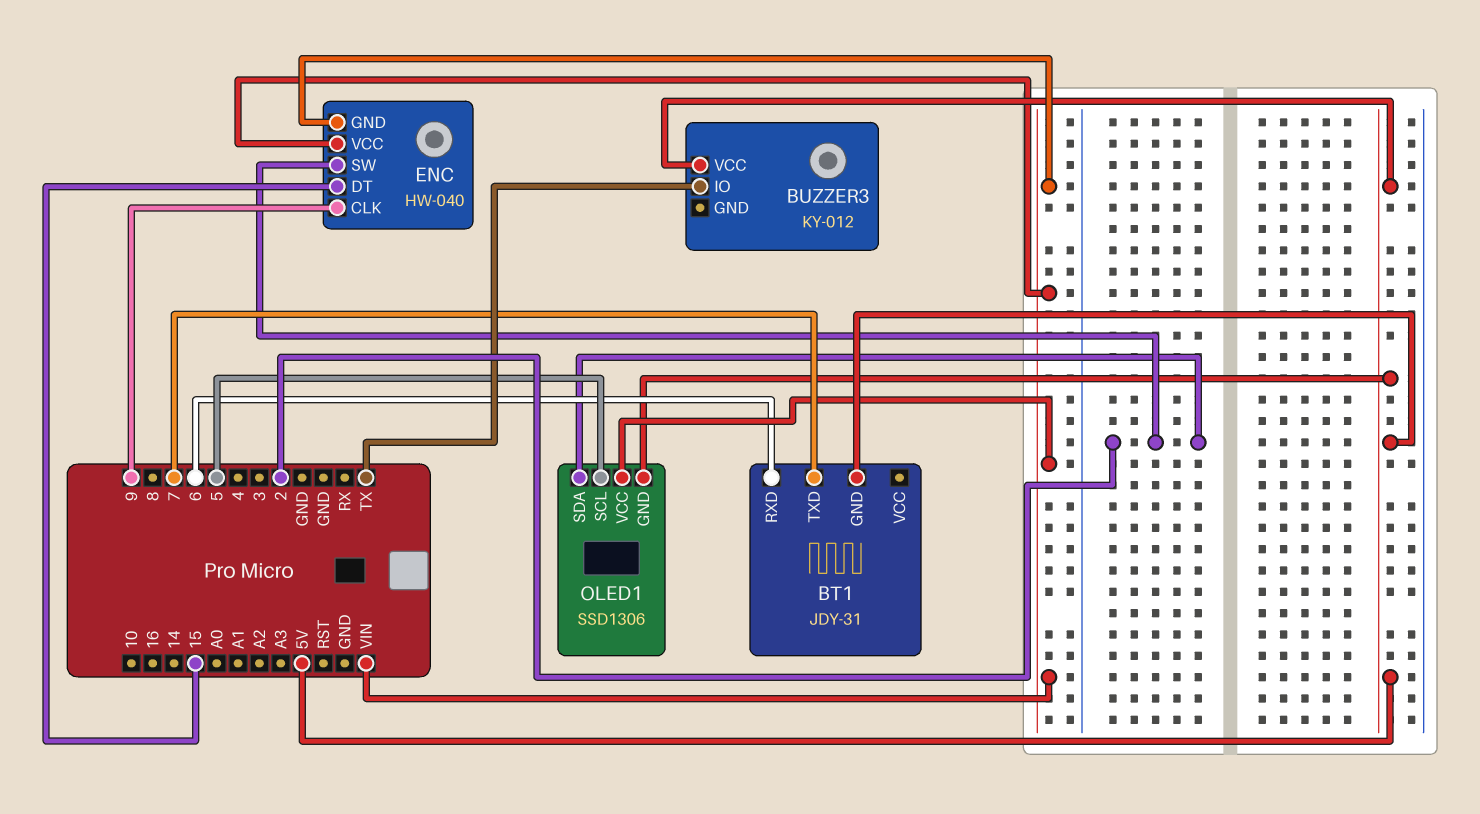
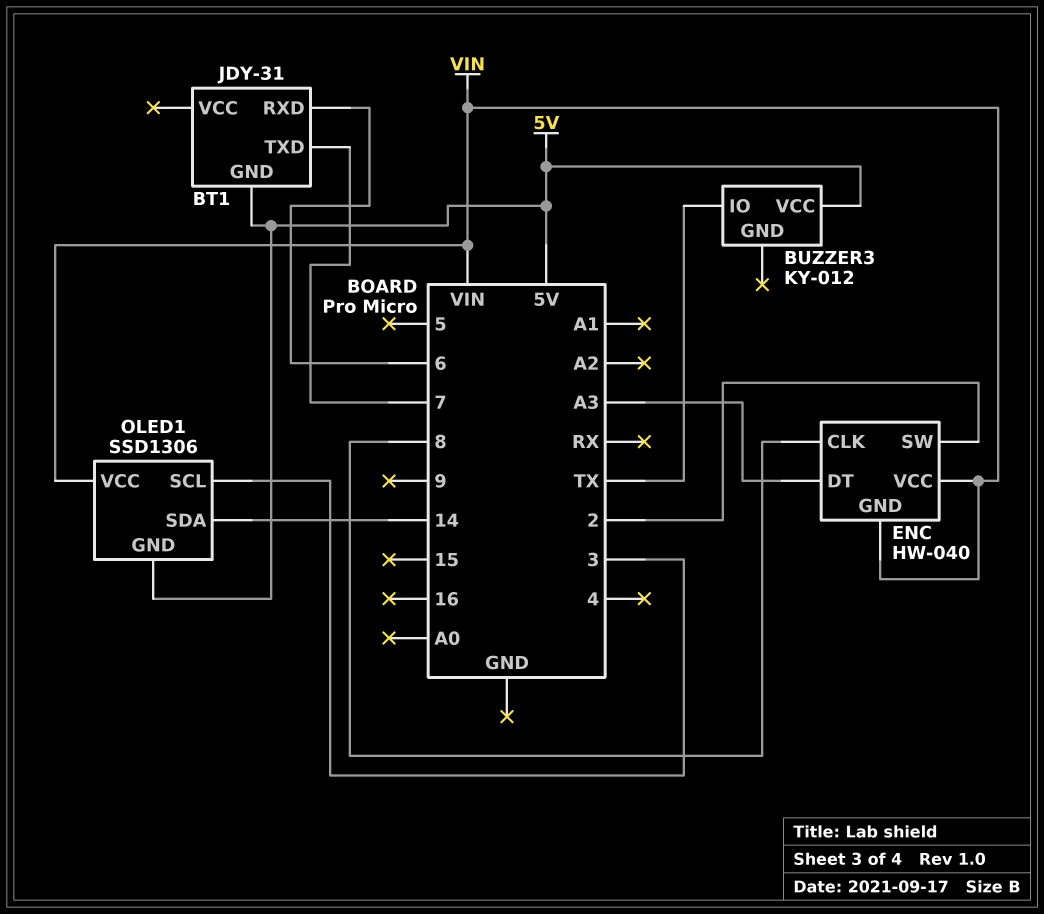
ENC pin CLK: 9 -> 8
ENC pin DT: 15 -> A3
OLED1 pin SCL: 5 -> 3
OLED1 pin SDA: 2 -> 14

